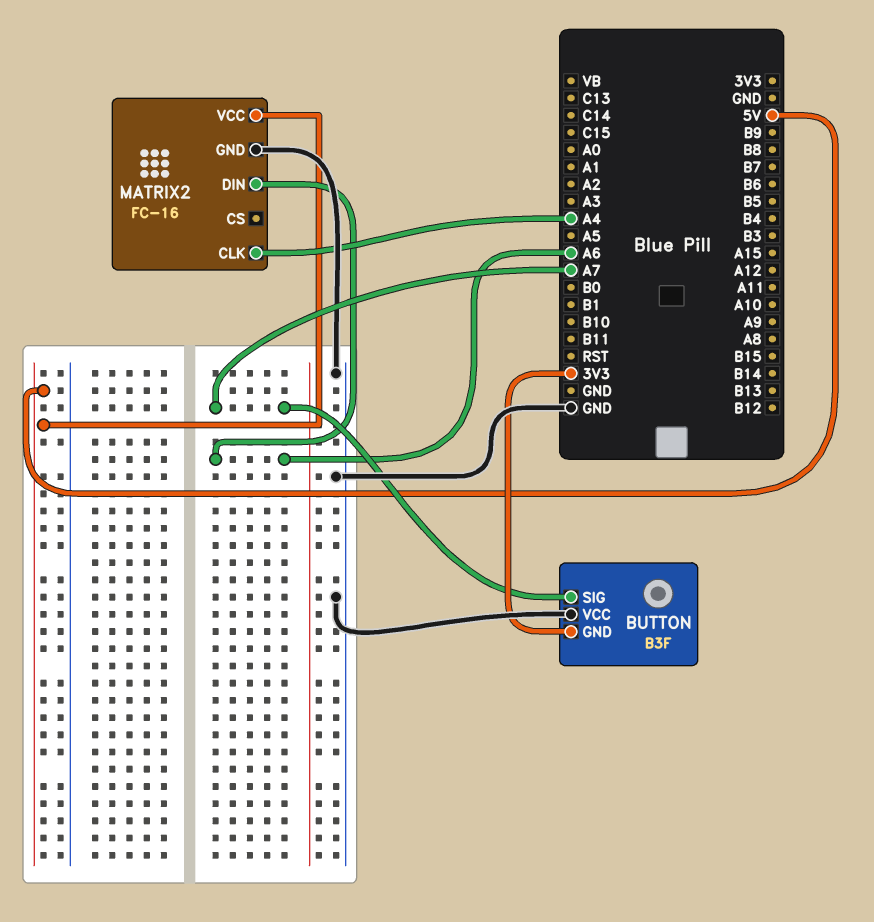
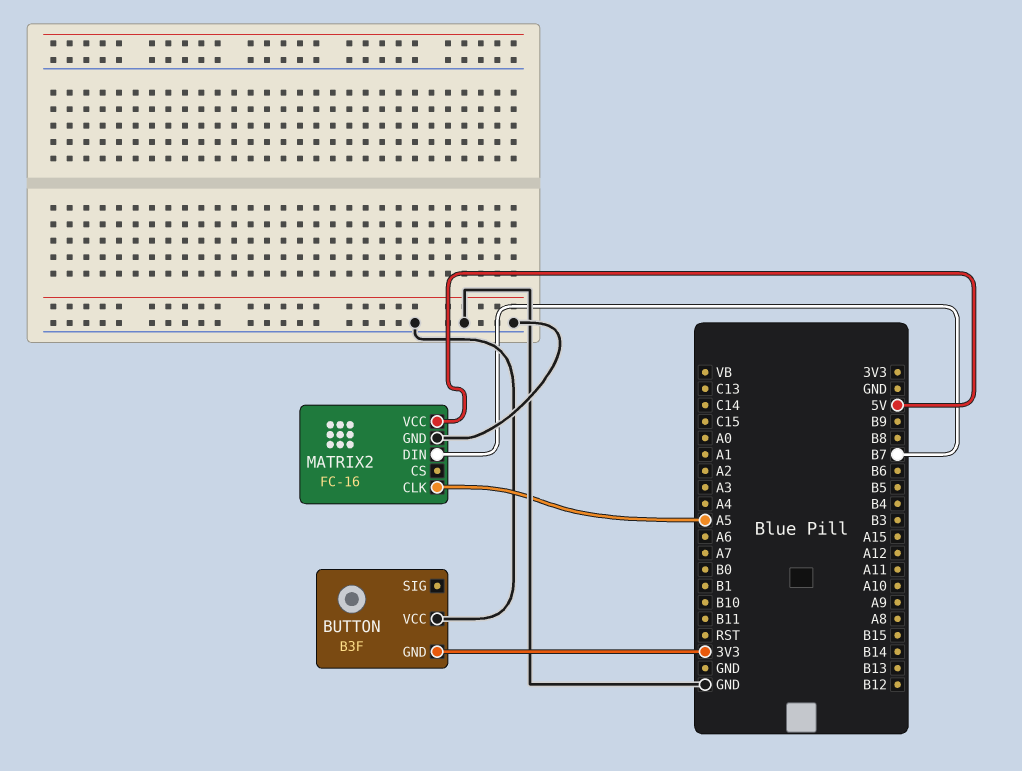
BUTTON pin SIG: A7 -> none
MATRIX2 pin CLK: A4 -> A5
MATRIX2 pin DIN: A6 -> B7

